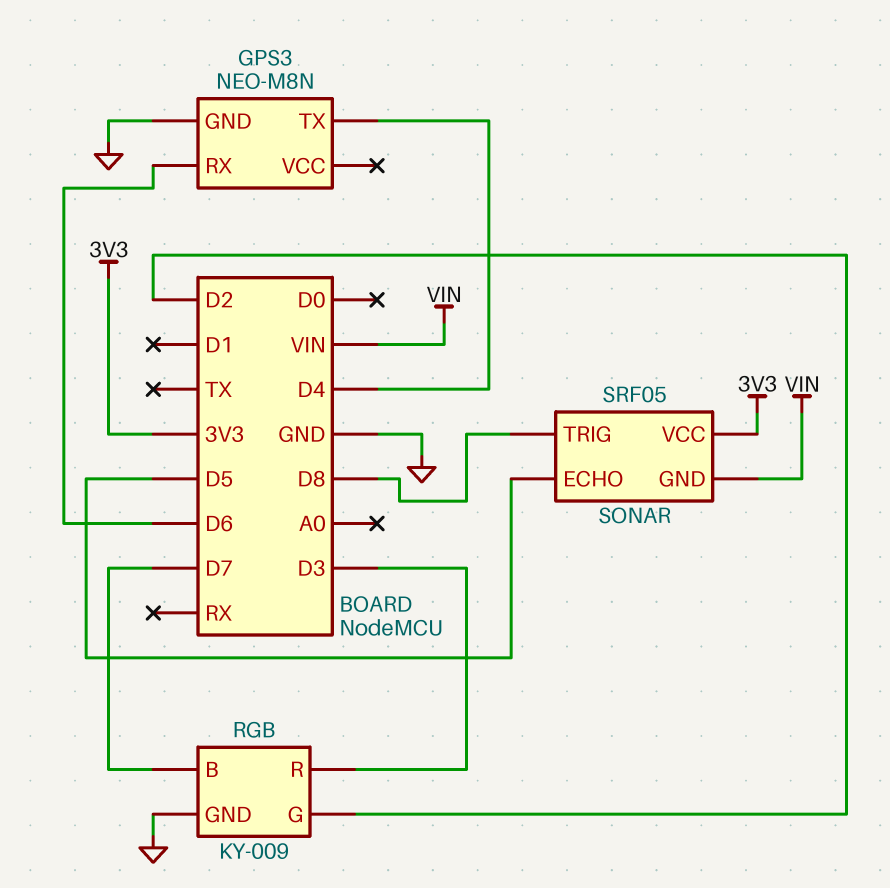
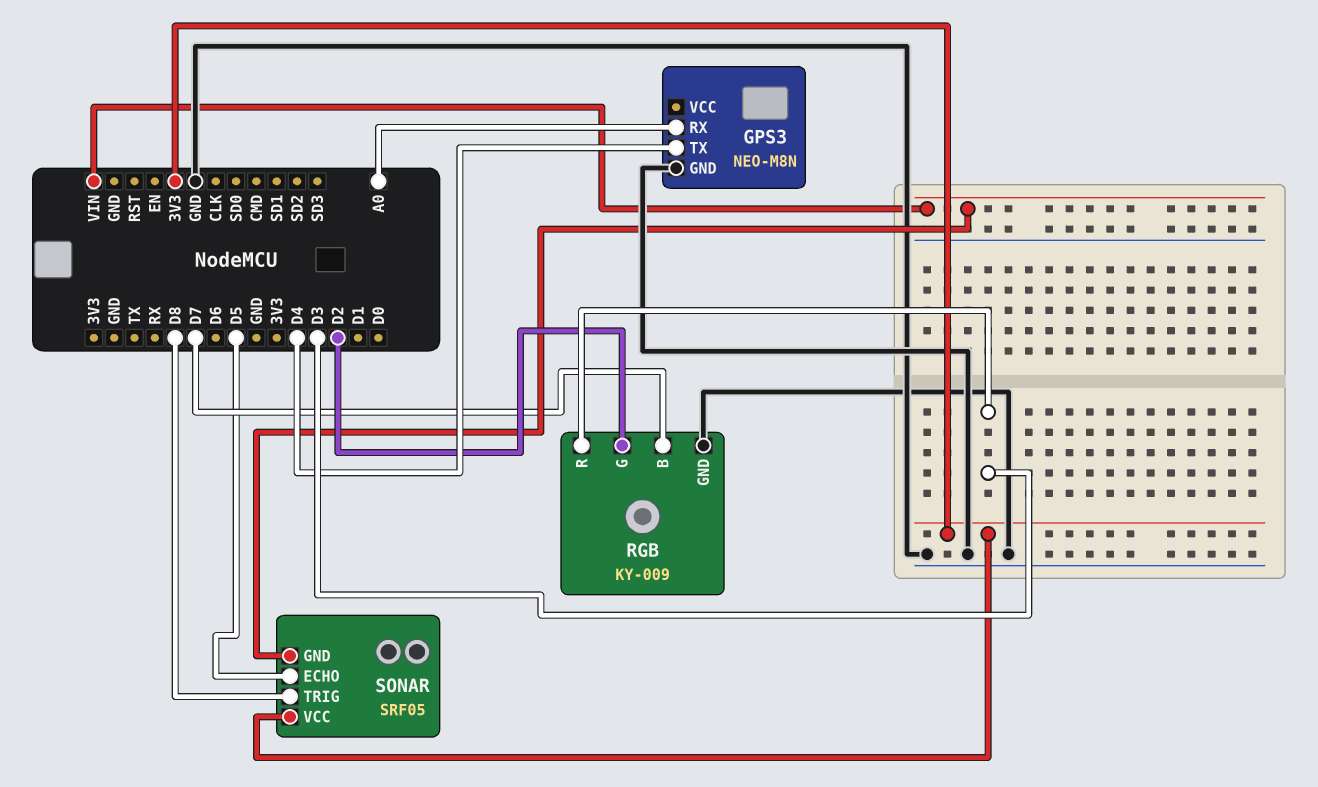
GPS3 pin RX: D6 -> A0

